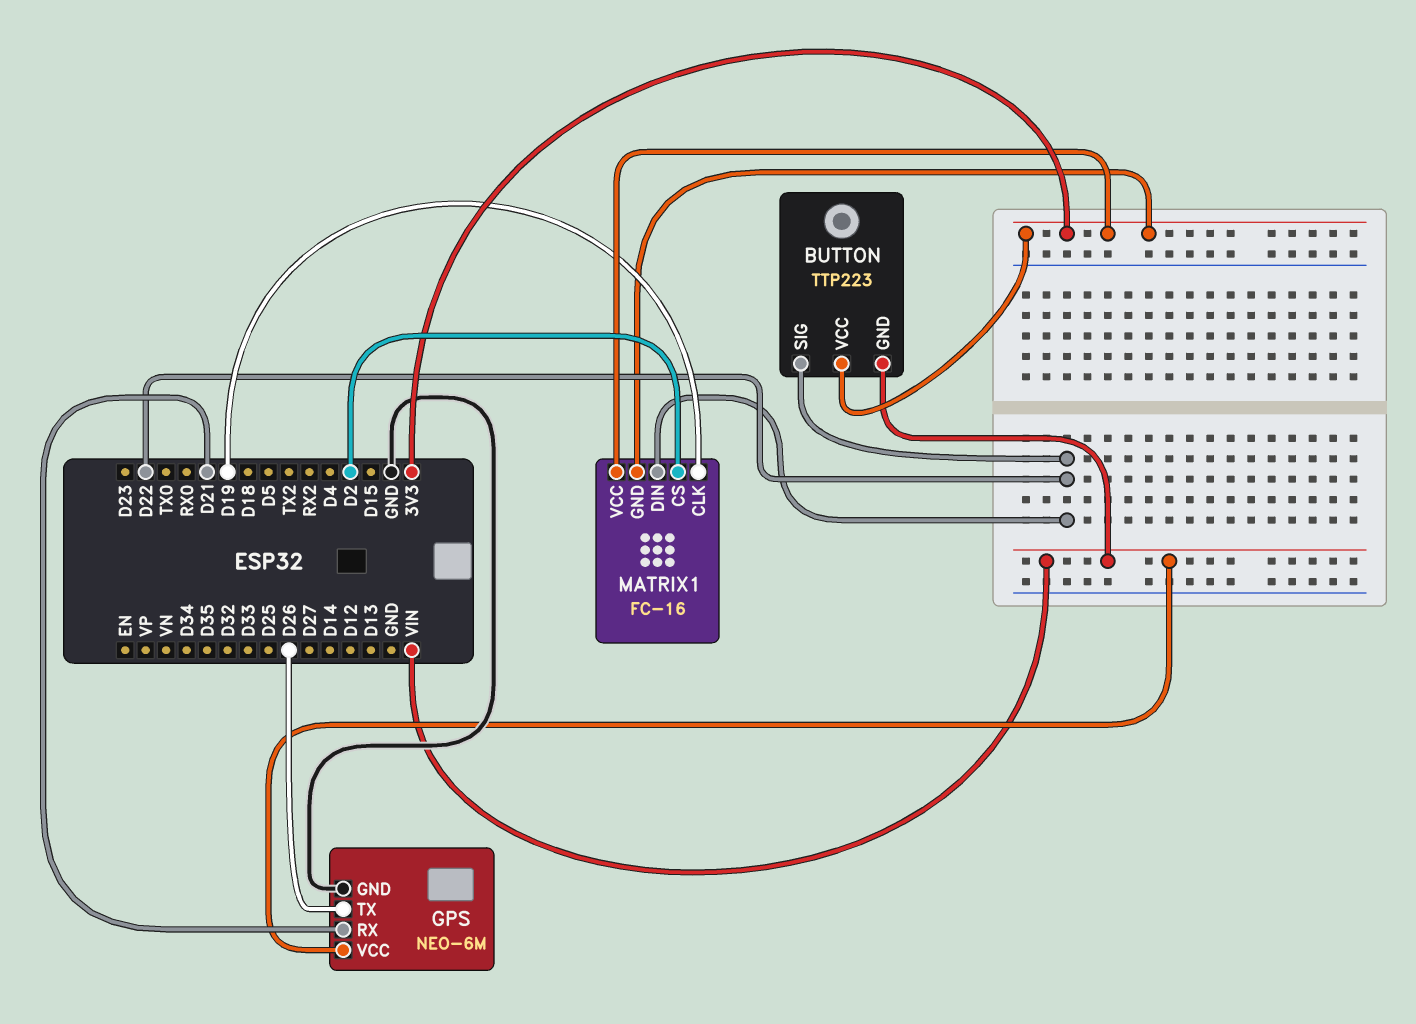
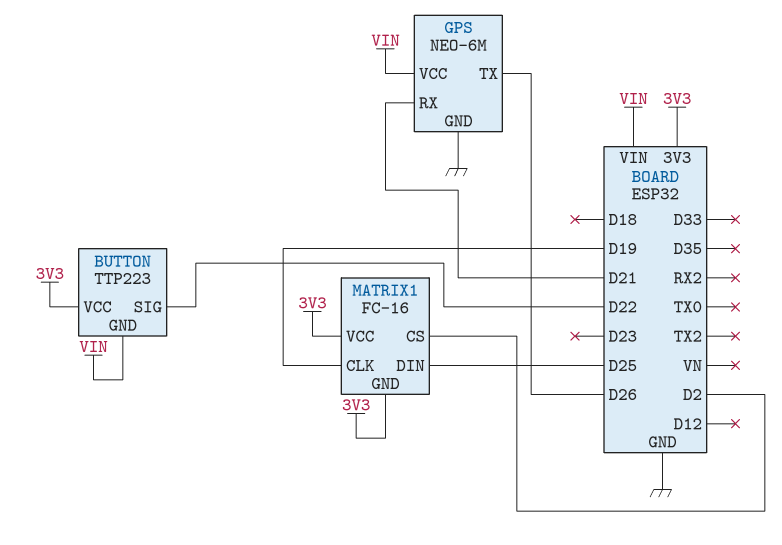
MATRIX1 pin DIN: D22 -> D25

